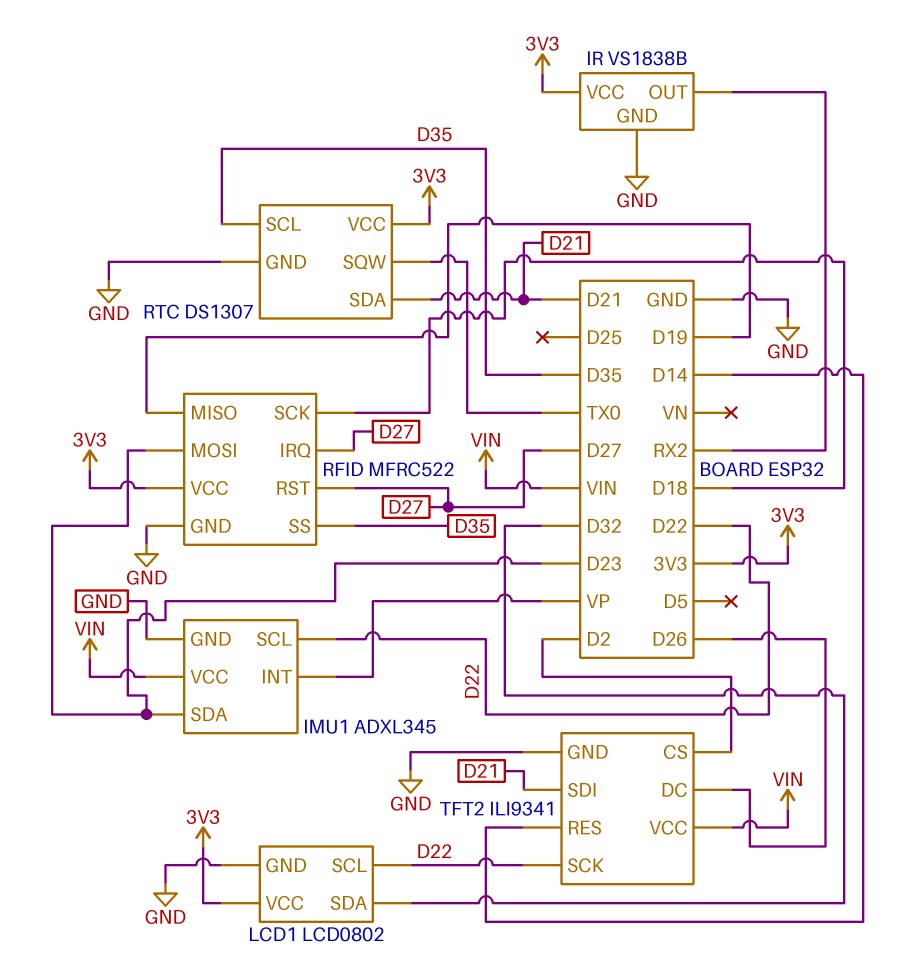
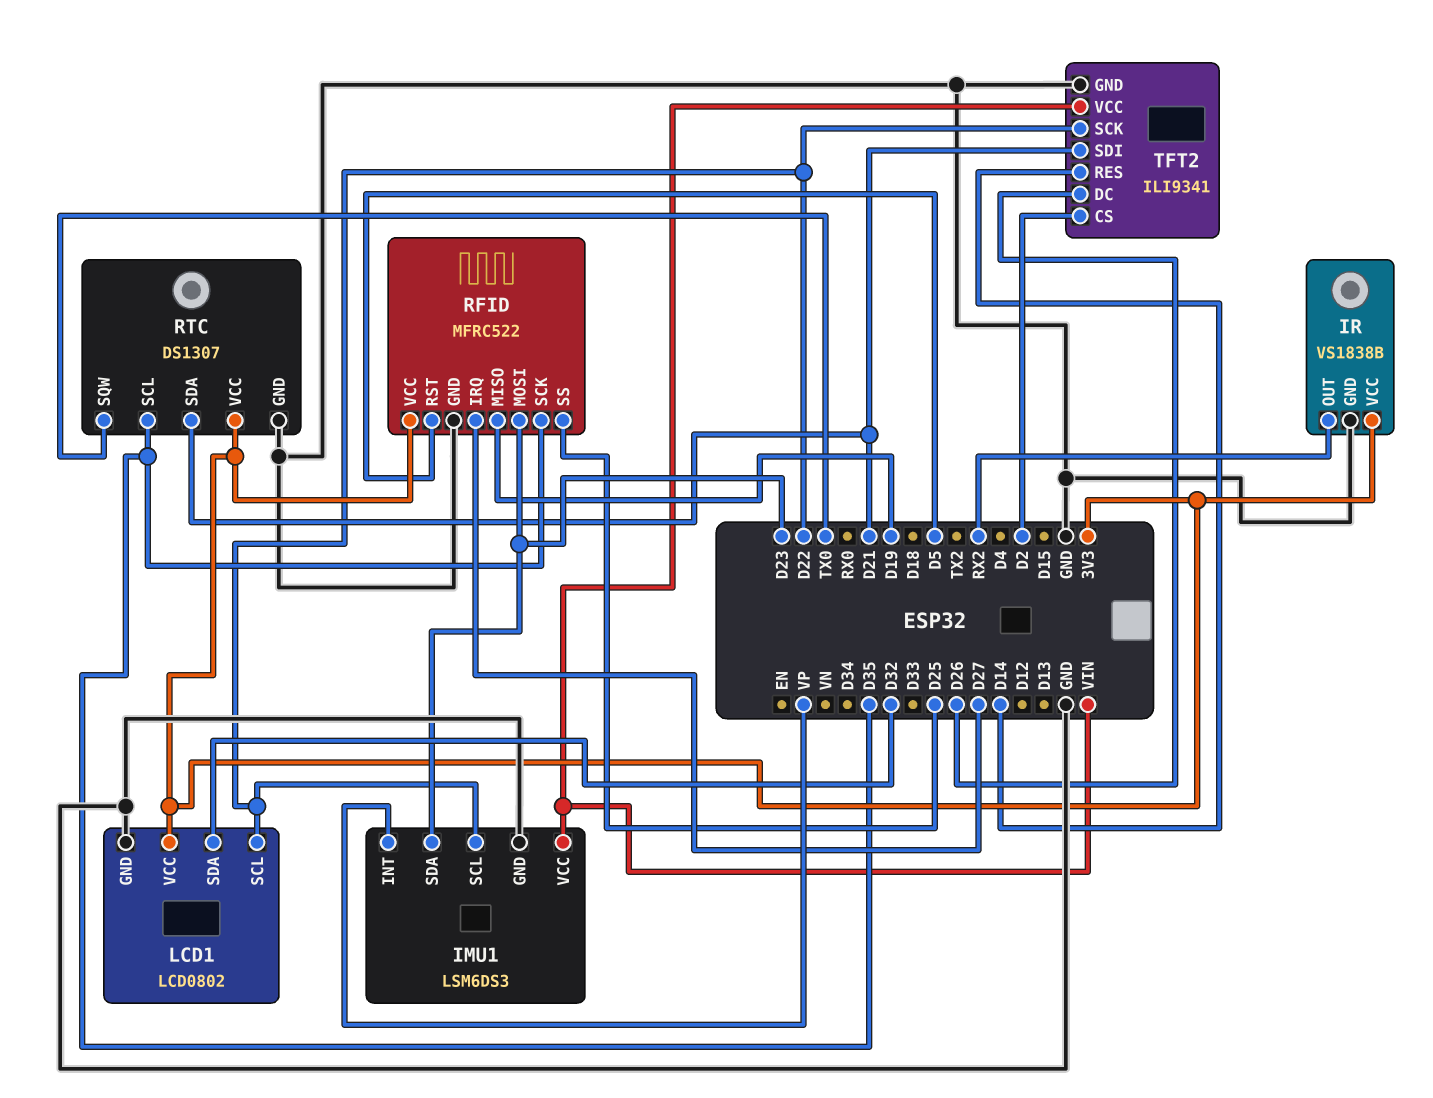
IMU1: ADXL345 -> LSM6DS3
RFID pin RST: D27 -> D5
RFID pin SCK: D18 -> D35
RFID pin SS: D35 -> D25

